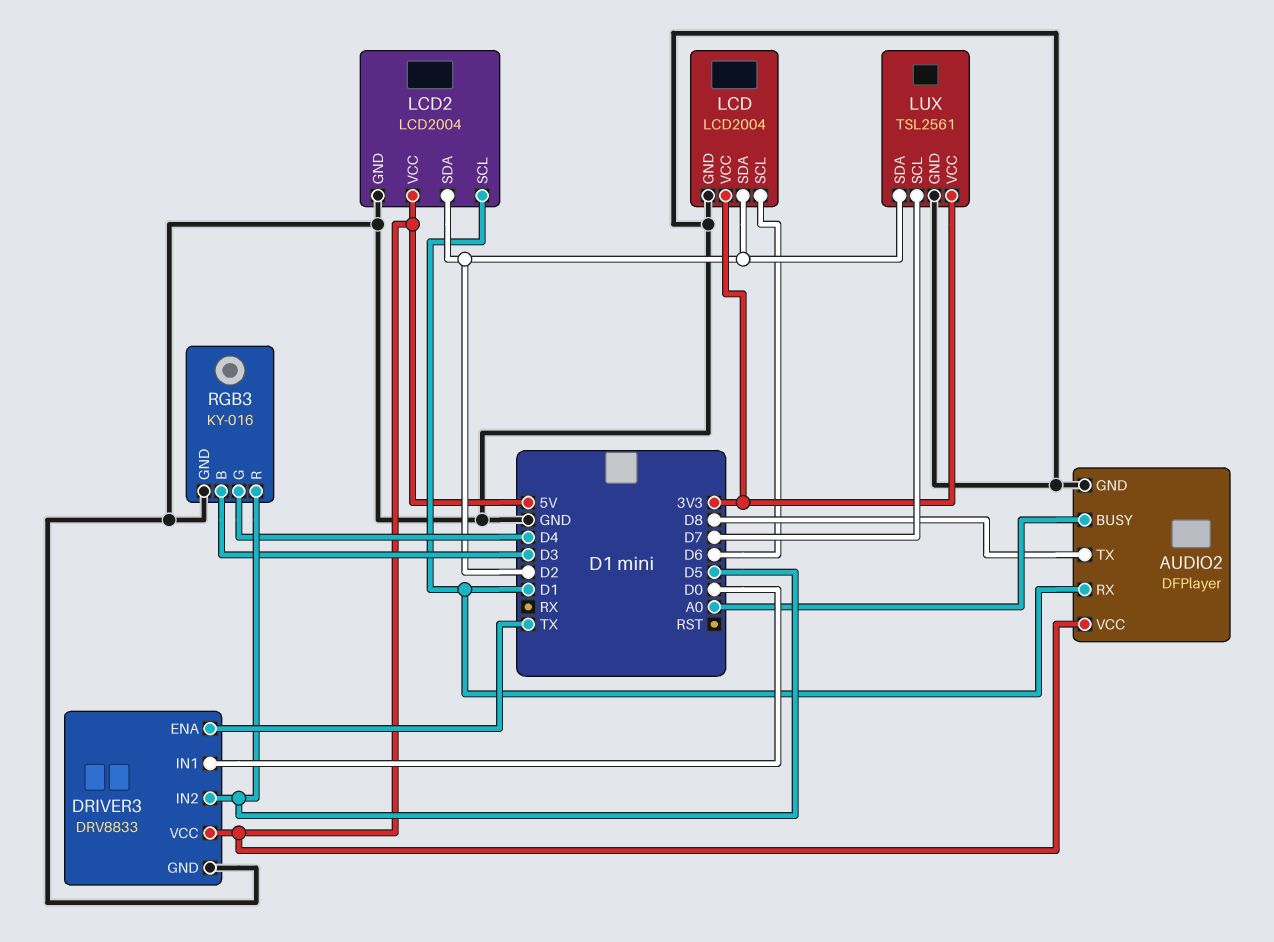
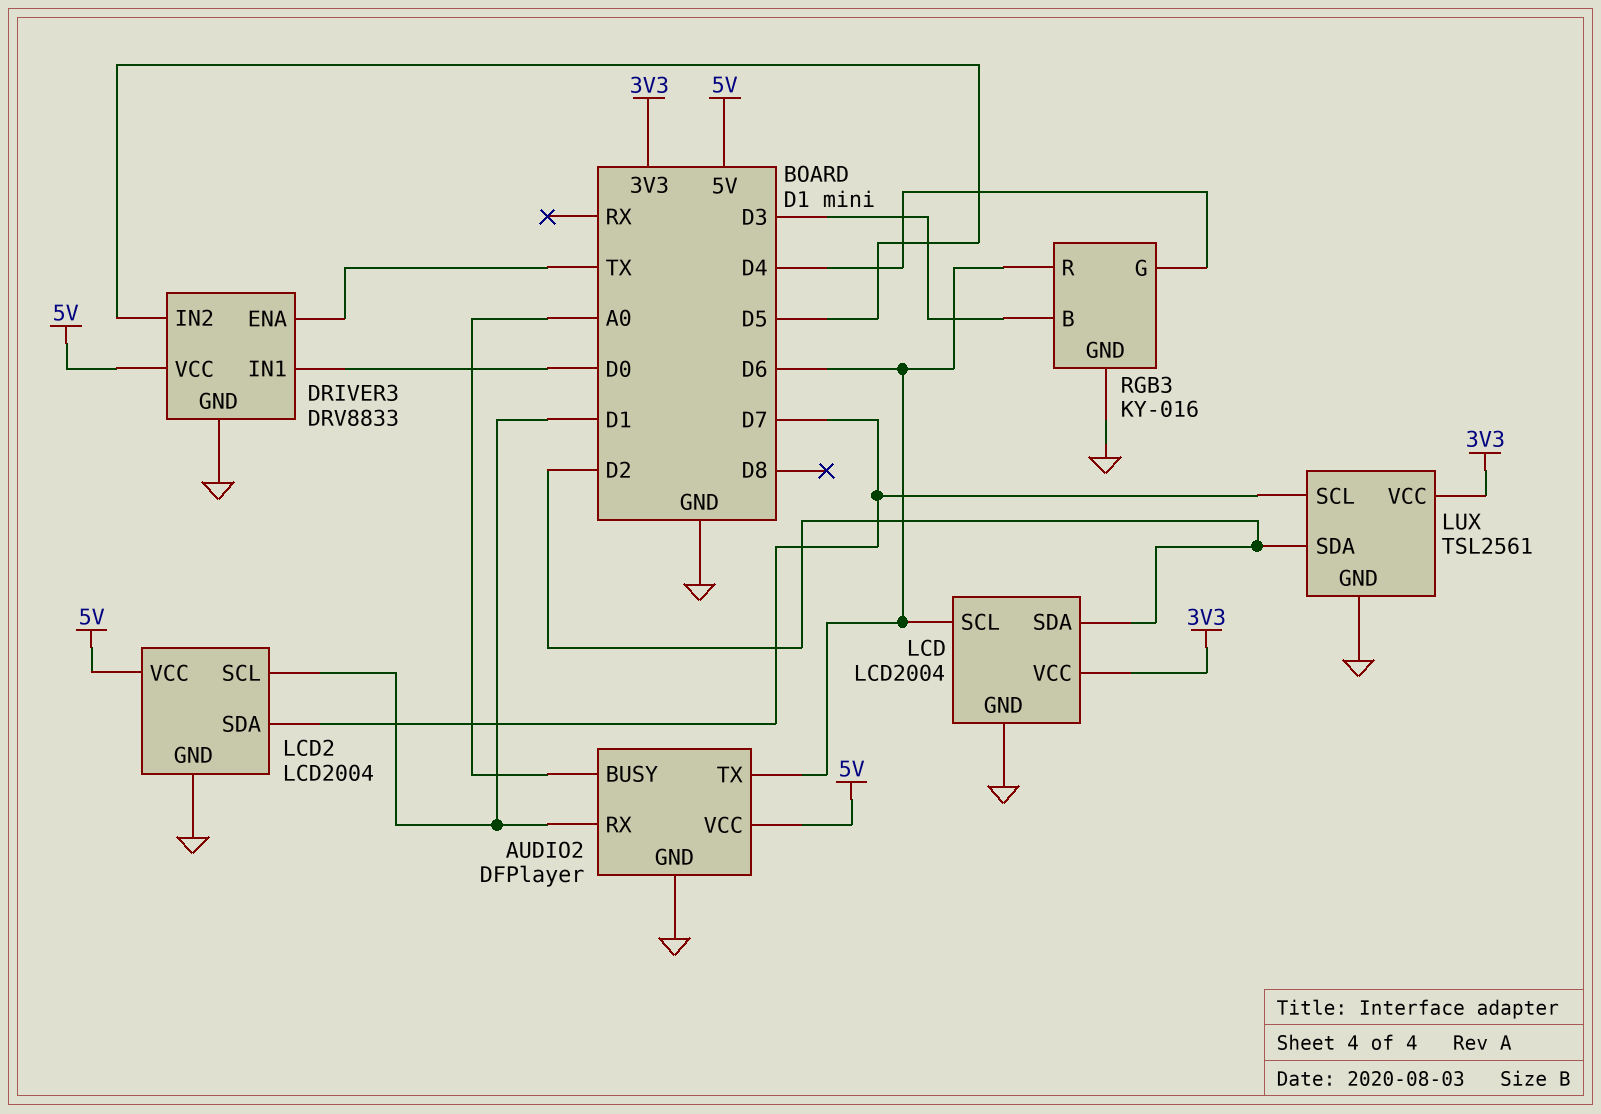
AUDIO2 pin TX: D8 -> D6
LCD2 pin SDA: D2 -> D7
RGB3 pin R: D5 -> D6

